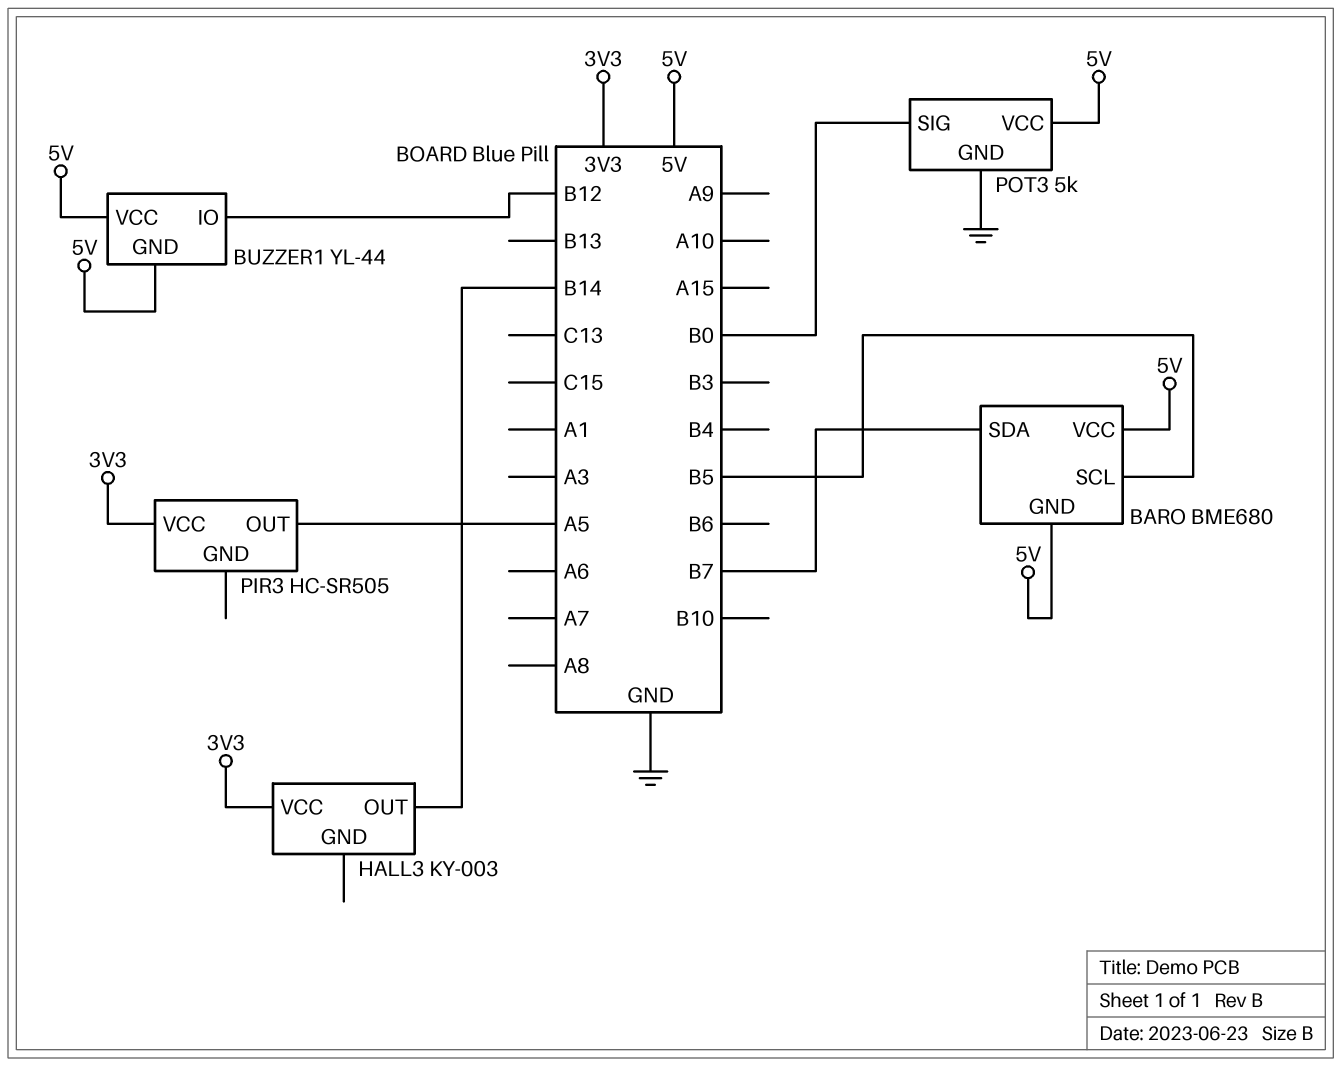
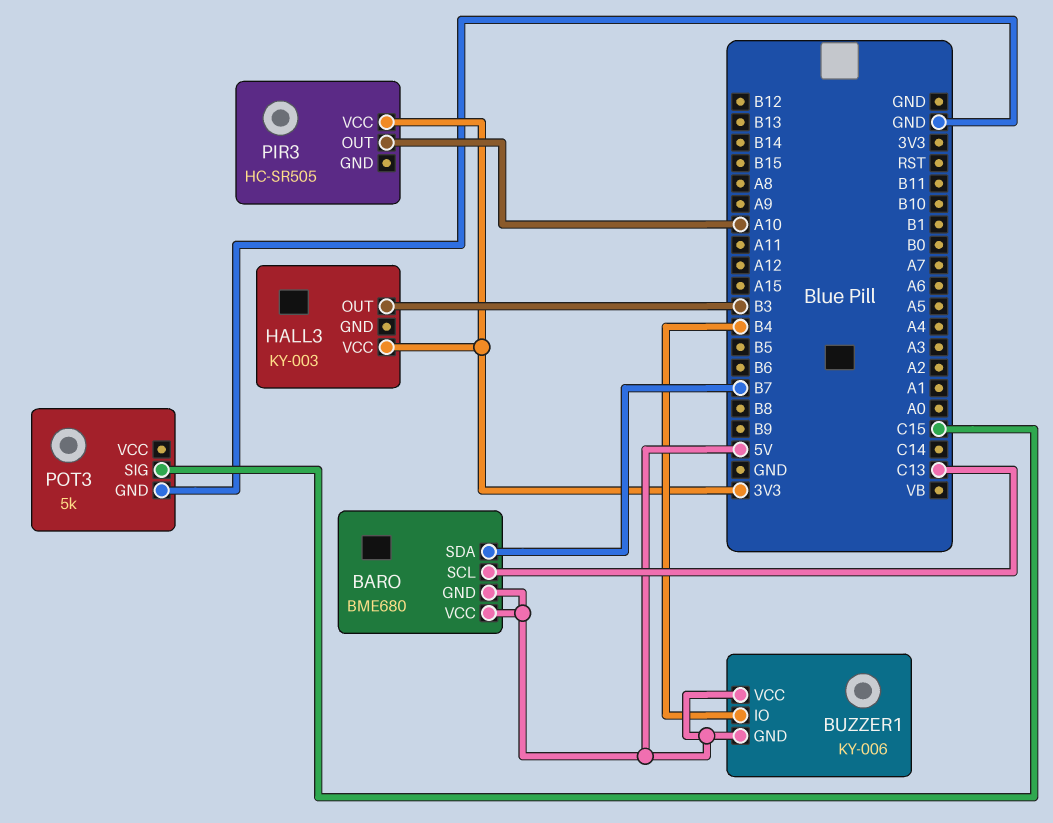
BARO pin SCL: B5 -> C13
BUZZER1: YL-44 -> KY-006
BUZZER1 pin IO: B12 -> B4
HALL3 pin OUT: B14 -> B3
PIR3 pin OUT: A5 -> A10
POT3 pin SIG: B0 -> C15
POT3 pin VCC: 5V -> none

